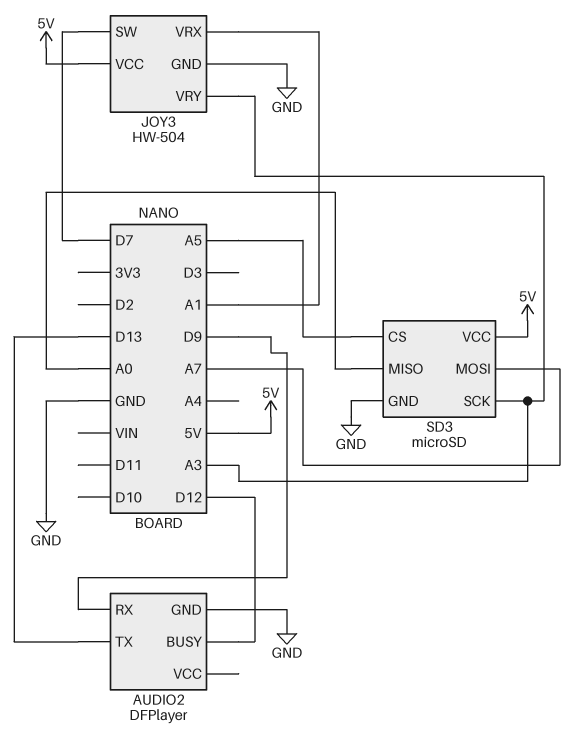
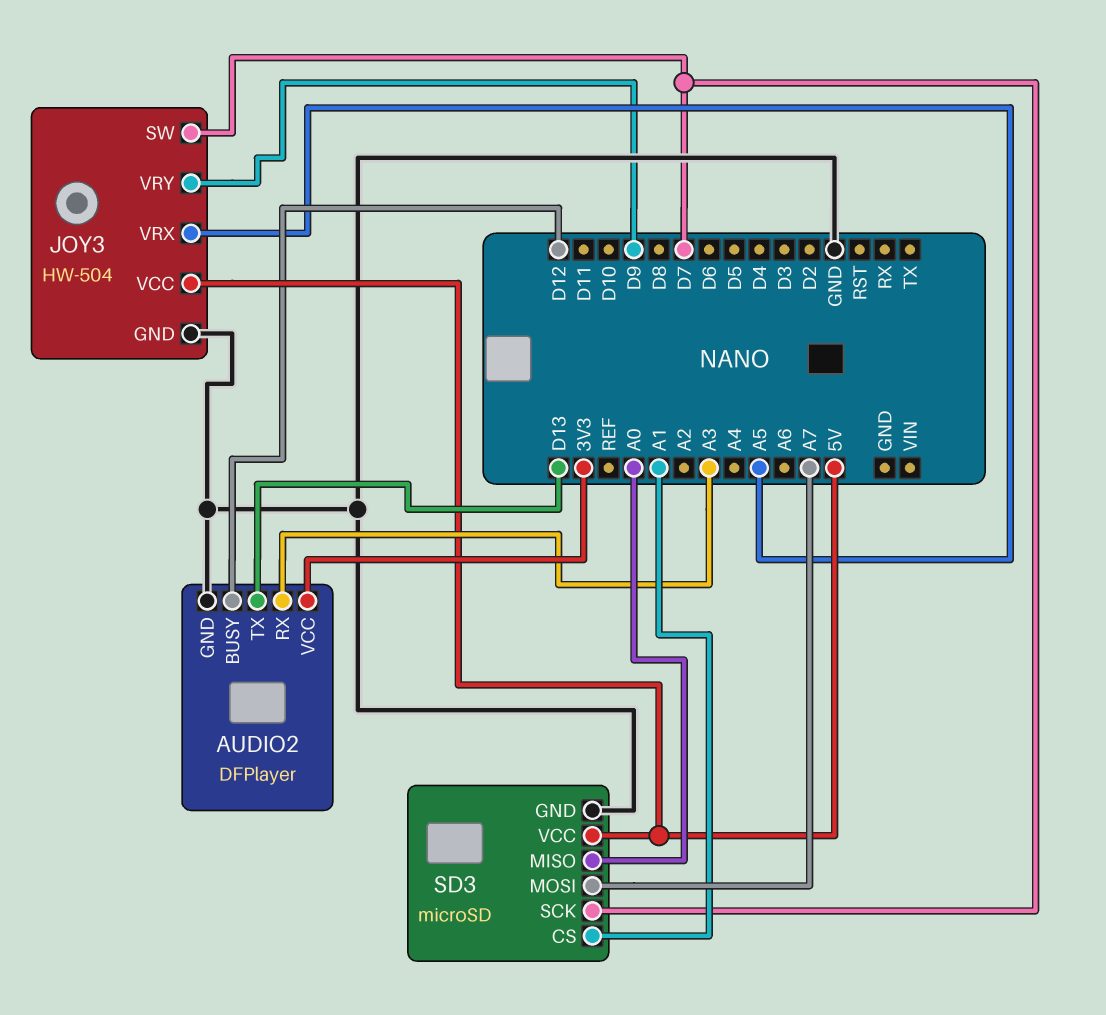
AUDIO2 pin RX: D9 -> A3
AUDIO2 pin VCC: none -> 3V3
JOY3 pin VRX: A1 -> A5
JOY3 pin VRY: A3 -> D9
SD3 pin CS: A5 -> A1
SD3 pin SCK: A3 -> D7

